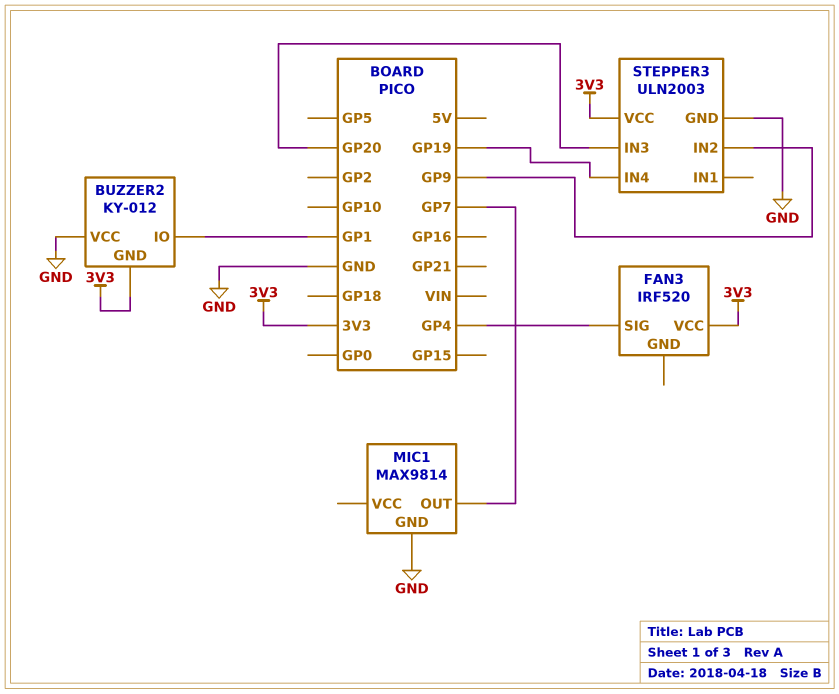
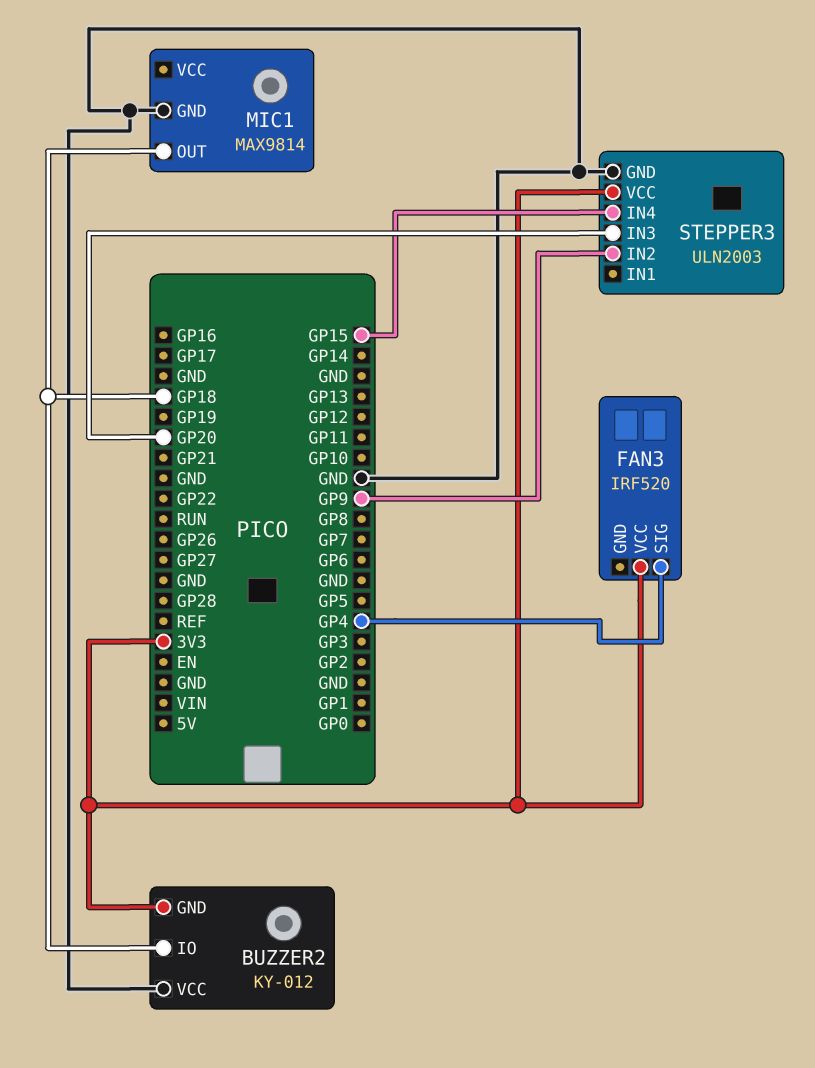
BUZZER2 pin IO: GP1 -> GP18
MIC1 pin OUT: GP7 -> GP18
STEPPER3 pin IN4: GP19 -> GP15

